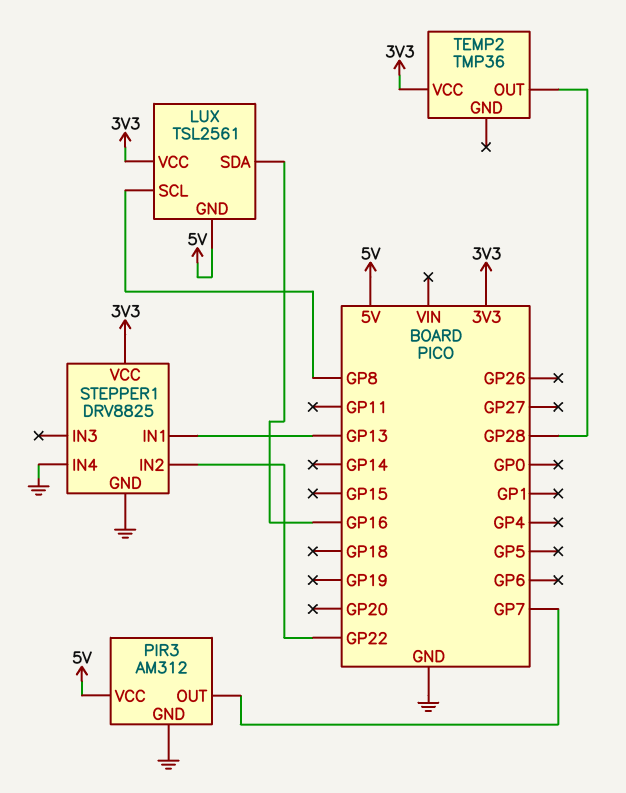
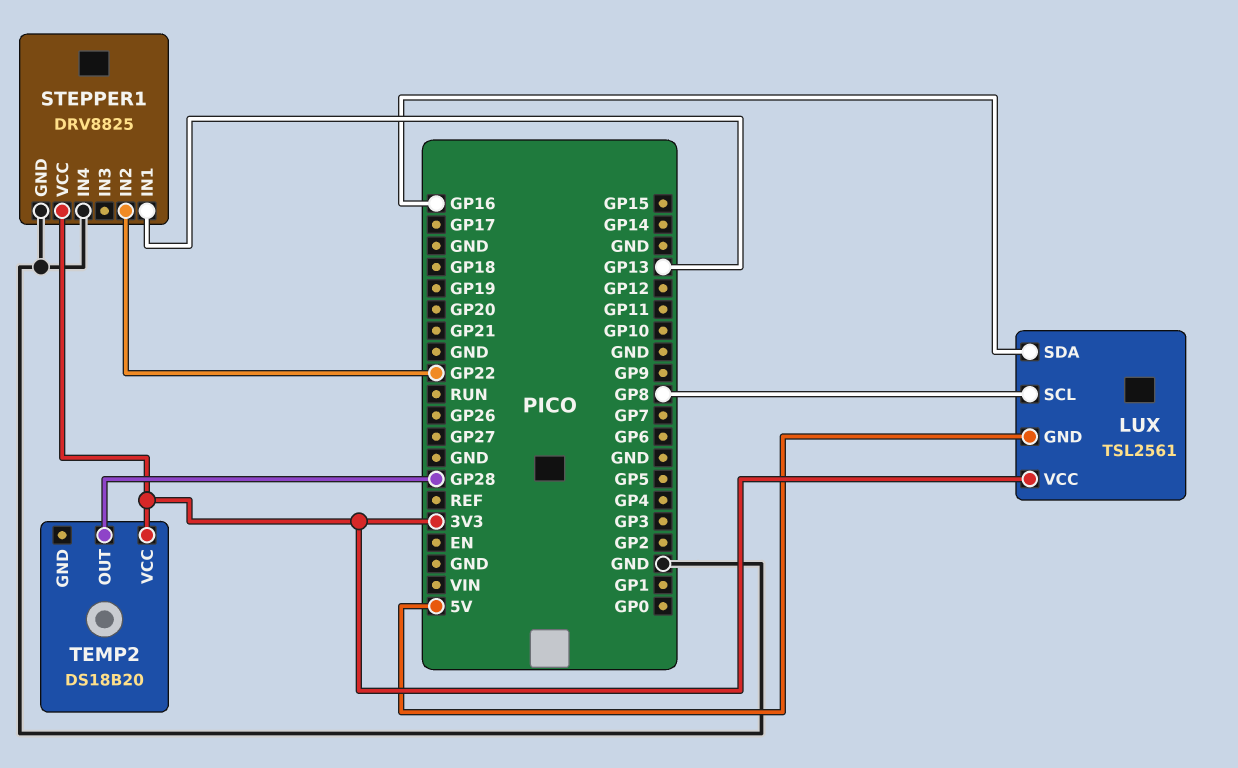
PIR3: AM312 -> none
PIR3 pin GND: GND -> none
PIR3 pin OUT: GP7 -> none
PIR3 pin VCC: 5V -> none
TEMP2: TMP36 -> DS18B20

